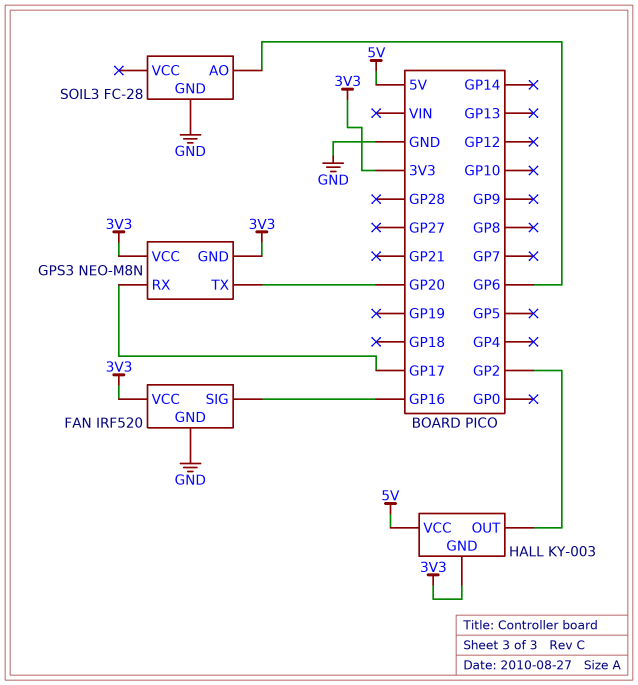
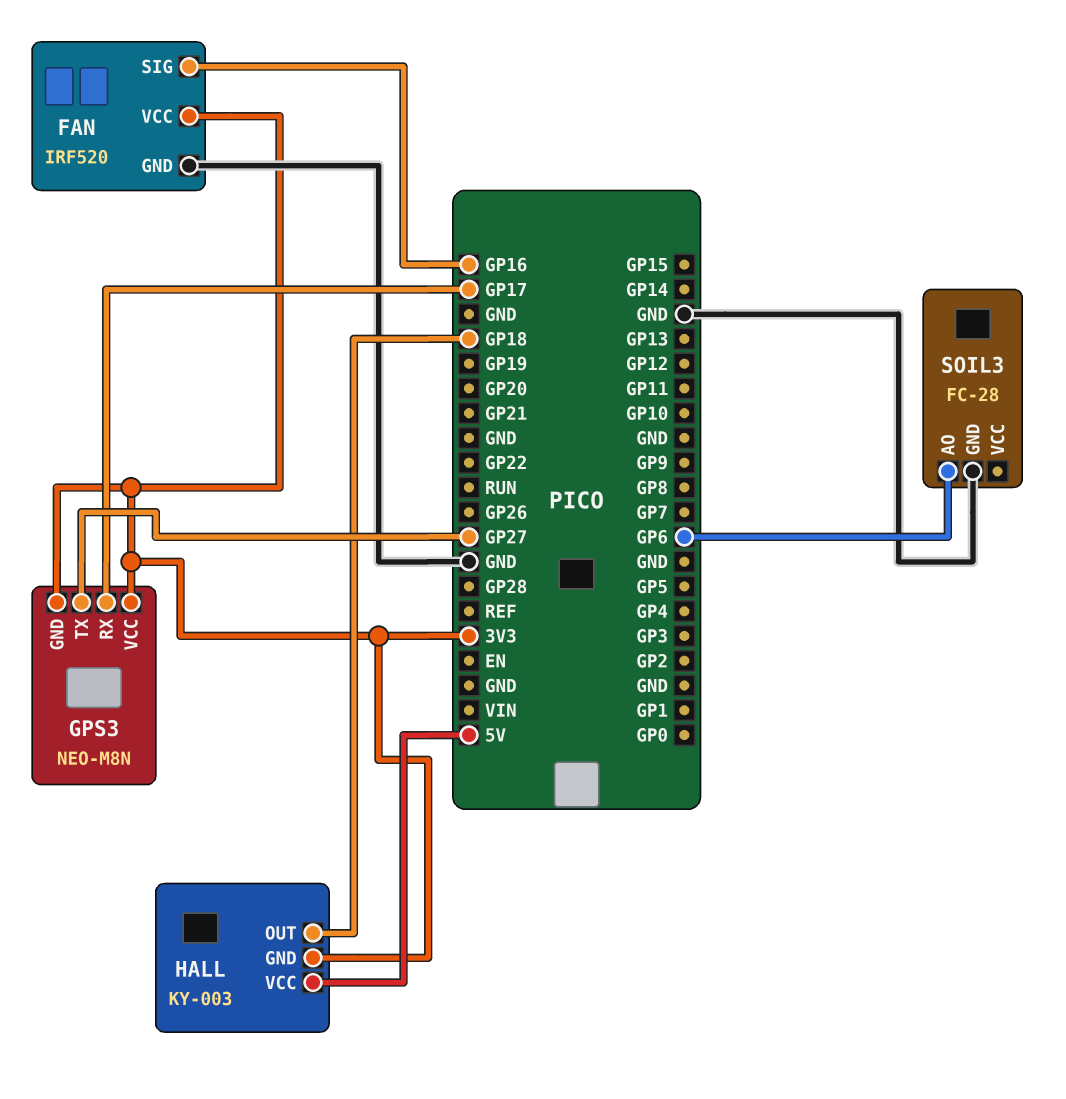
GPS3 pin TX: GP20 -> GP27
HALL pin OUT: GP2 -> GP18

